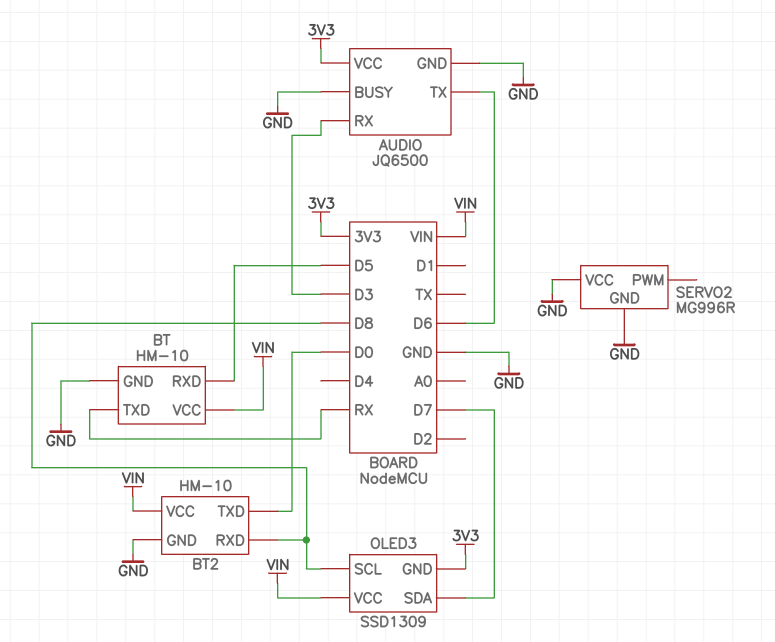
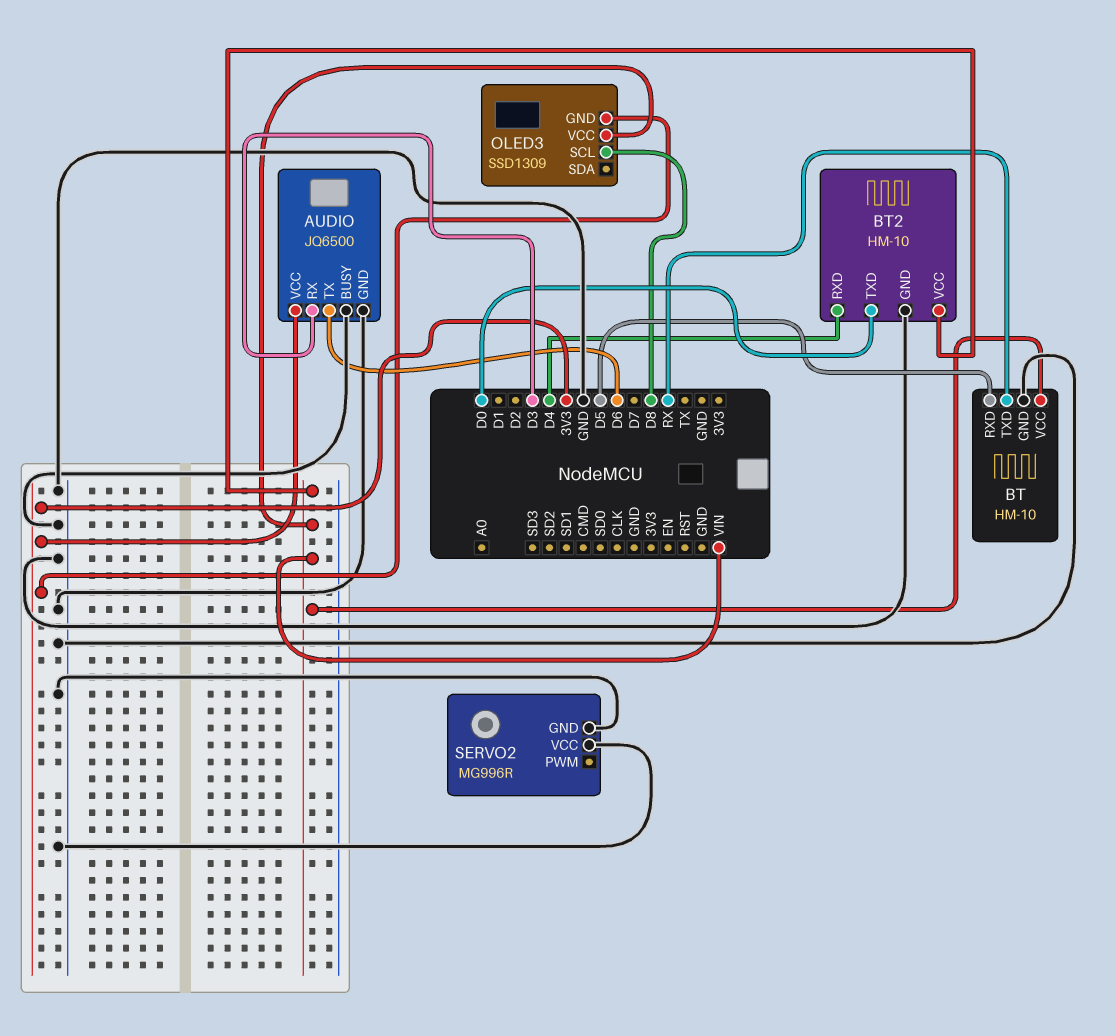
BT2 pin RXD: D8 -> D4
OLED3 pin SDA: D7 -> none

